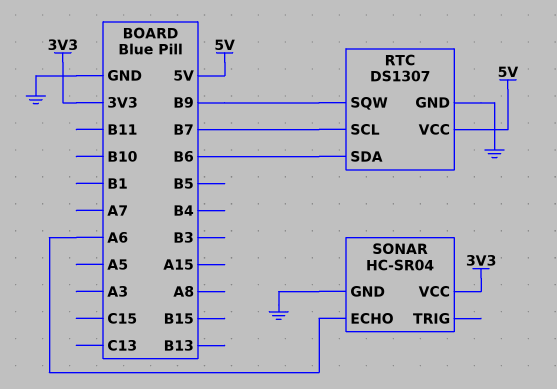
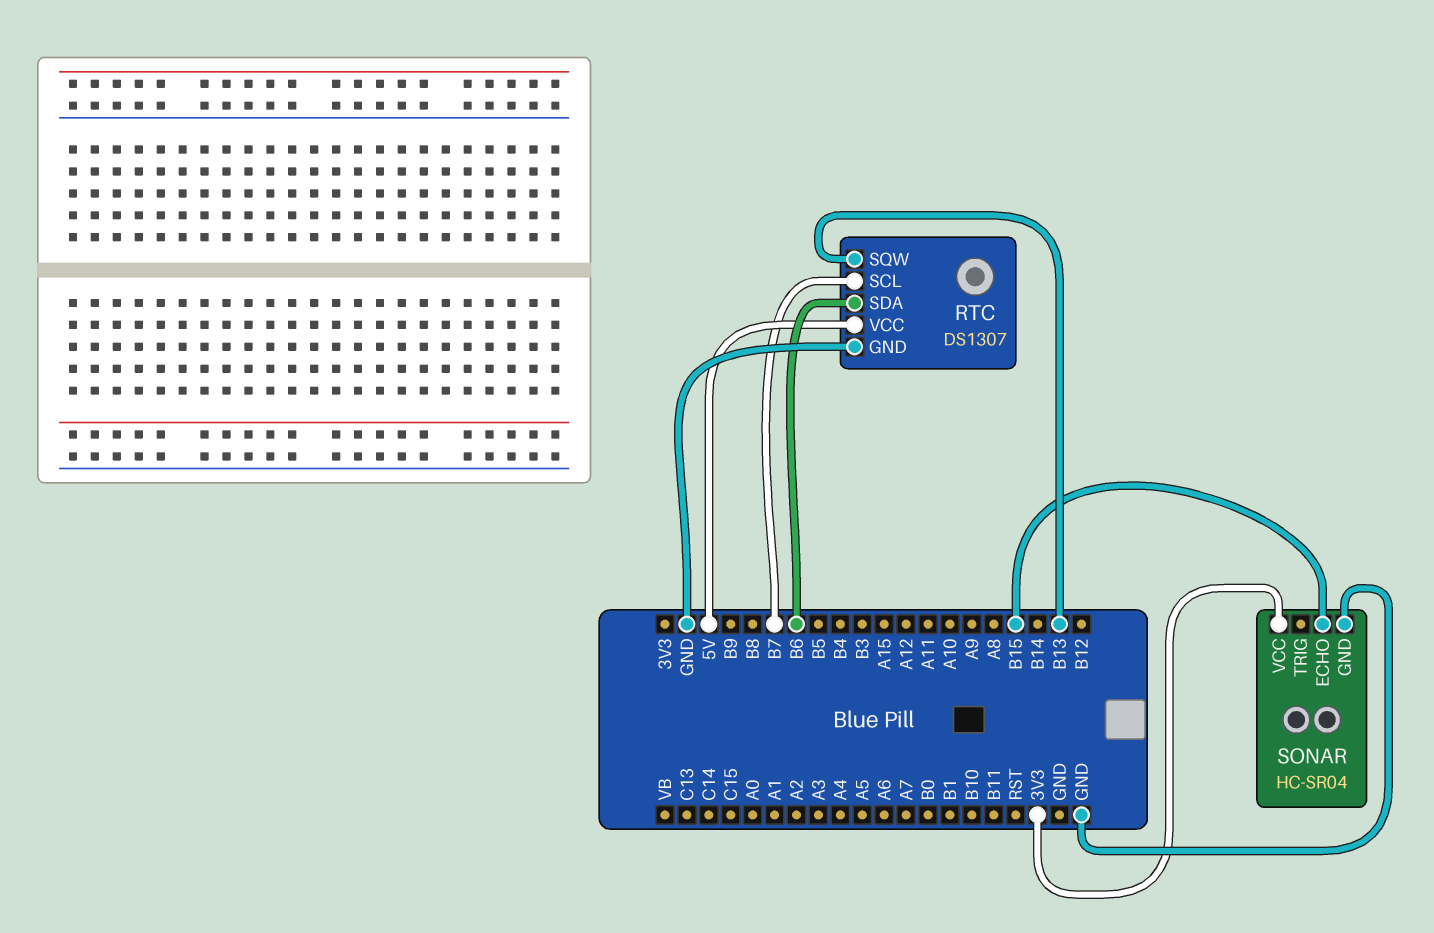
RTC pin SQW: B9 -> B13
SONAR pin ECHO: A6 -> B15

